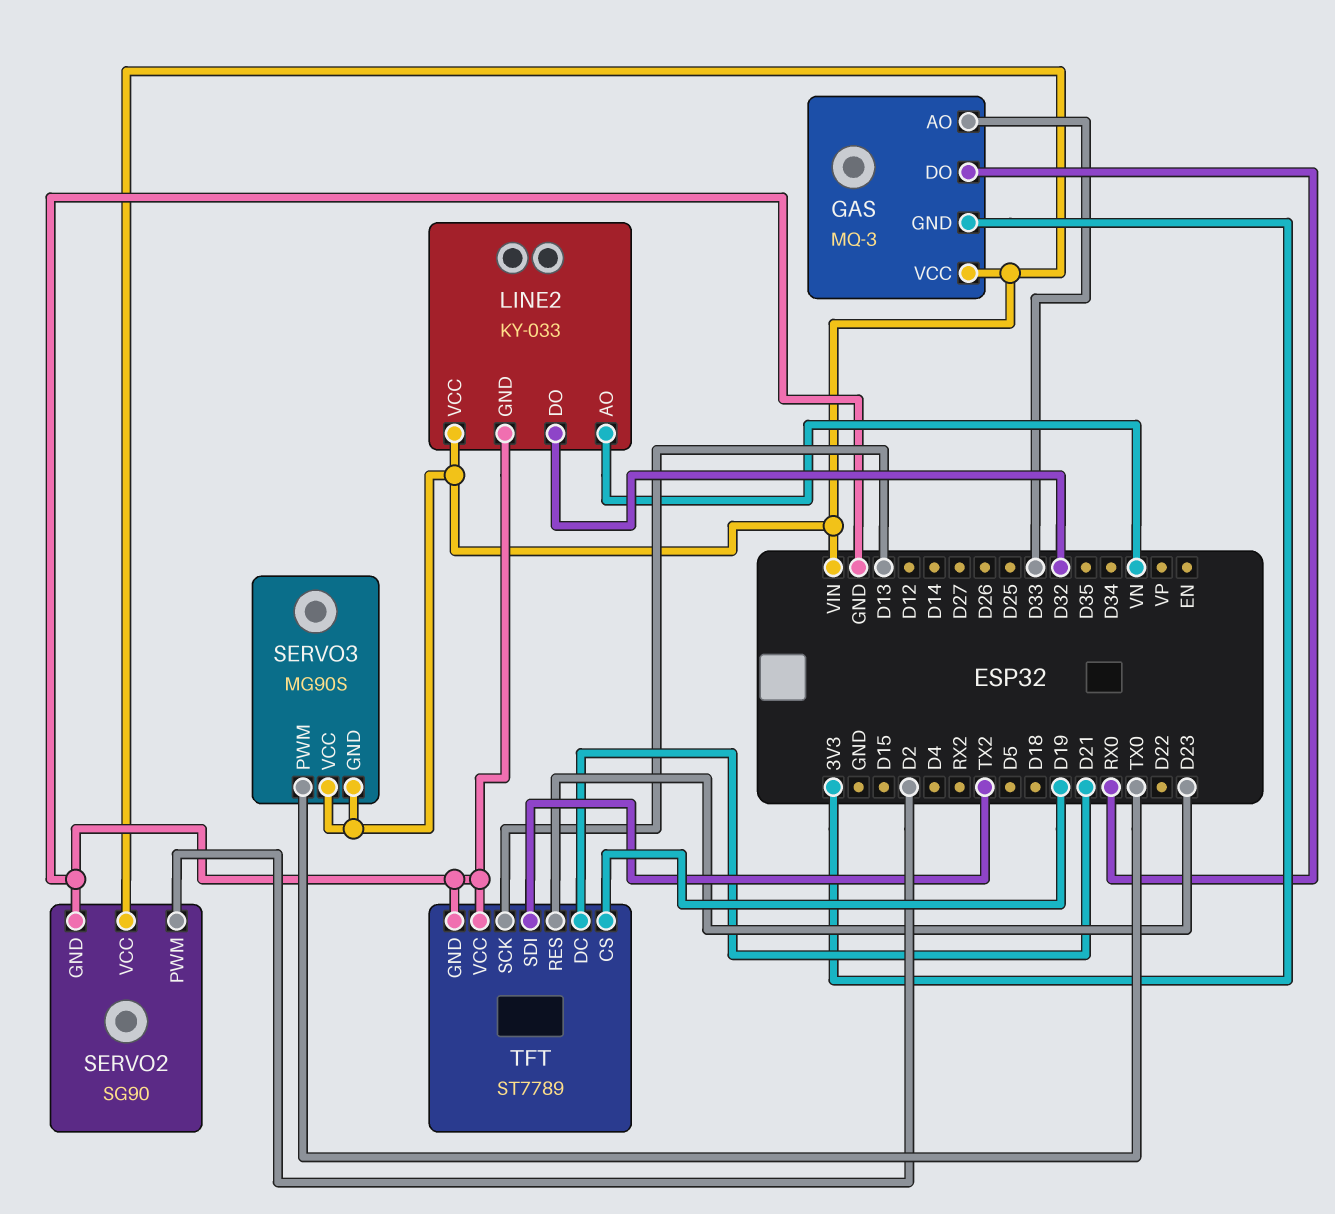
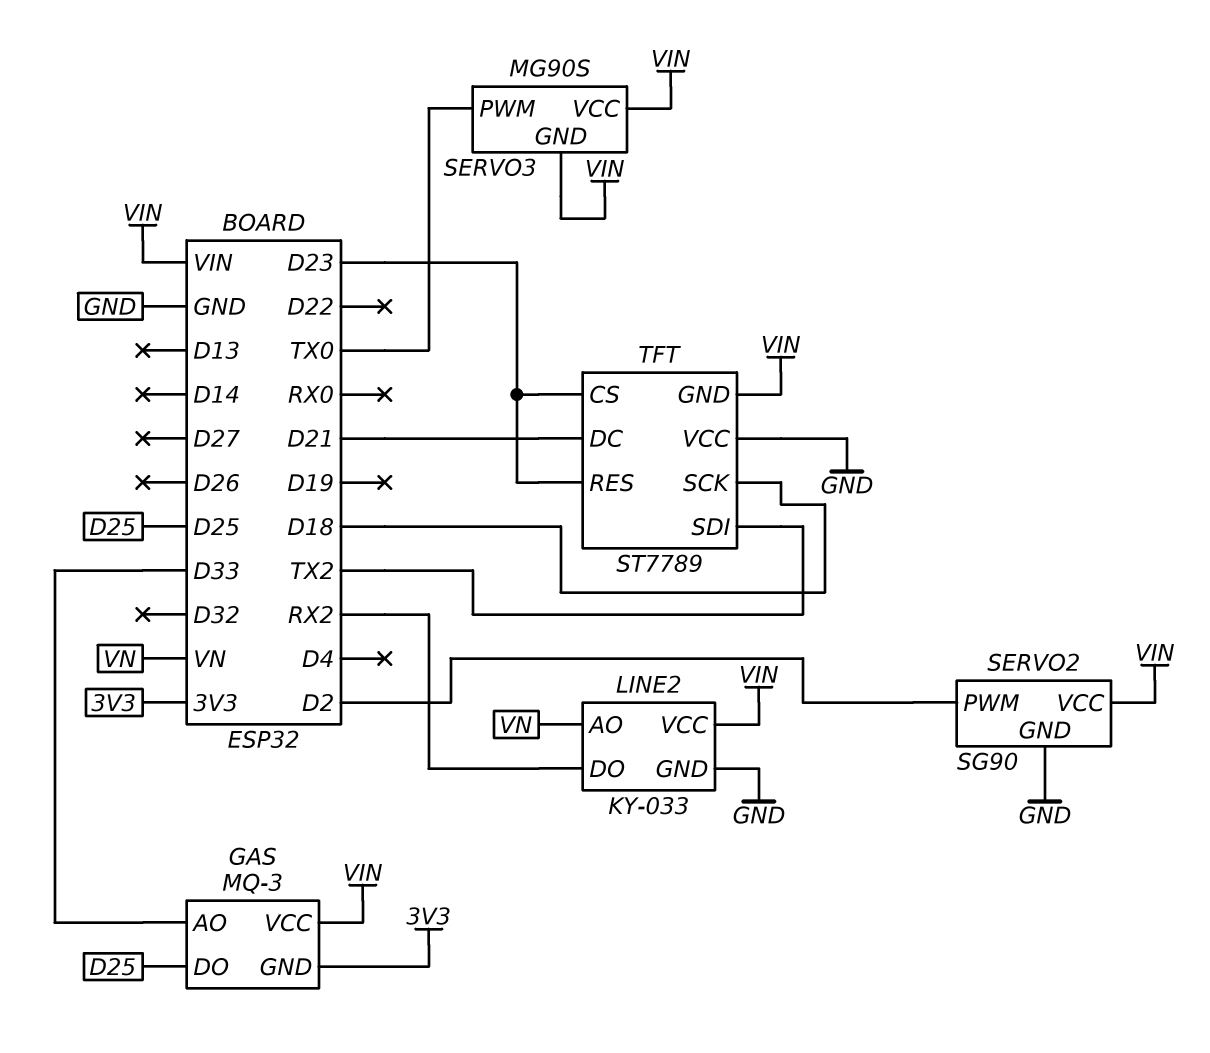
GAS pin DO: RX0 -> D25
LINE2 pin DO: D32 -> RX2
TFT pin CS: D19 -> D23
TFT pin GND: GND -> VIN
TFT pin SCK: D13 -> D18

